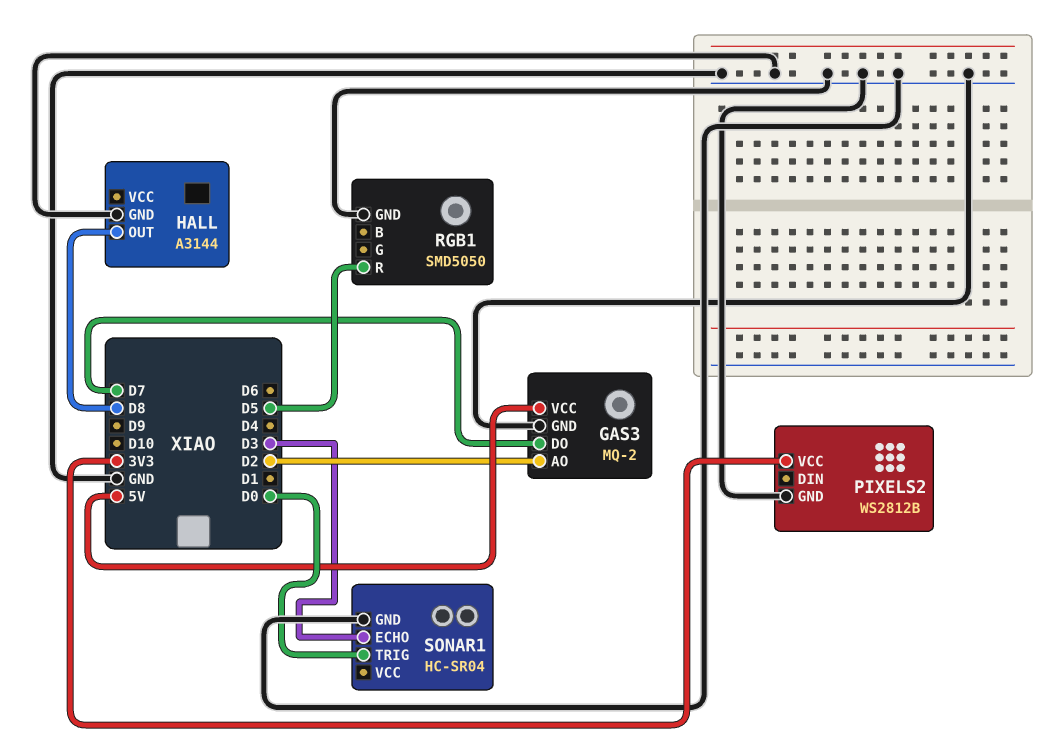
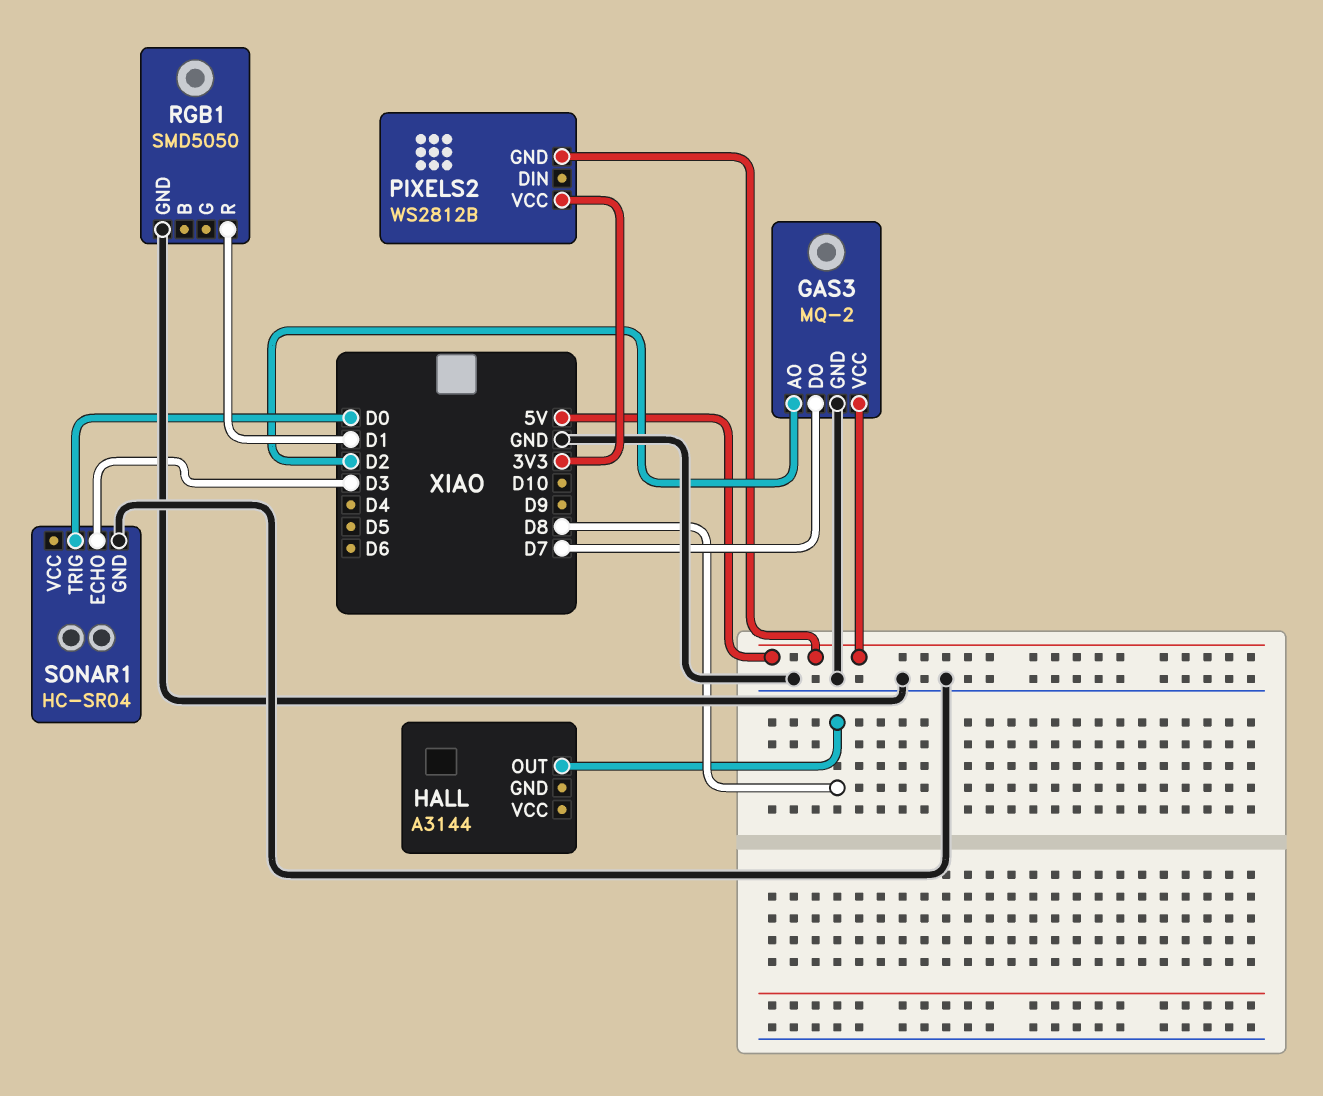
HALL pin GND: GND -> none
PIXELS2 pin GND: GND -> 5V
RGB1 pin R: D5 -> D1

